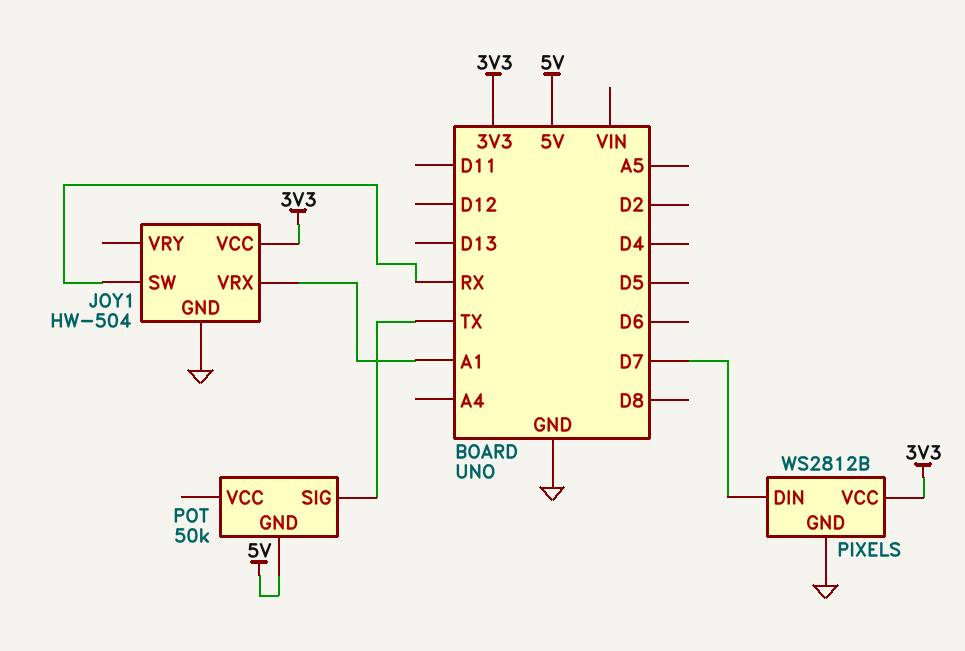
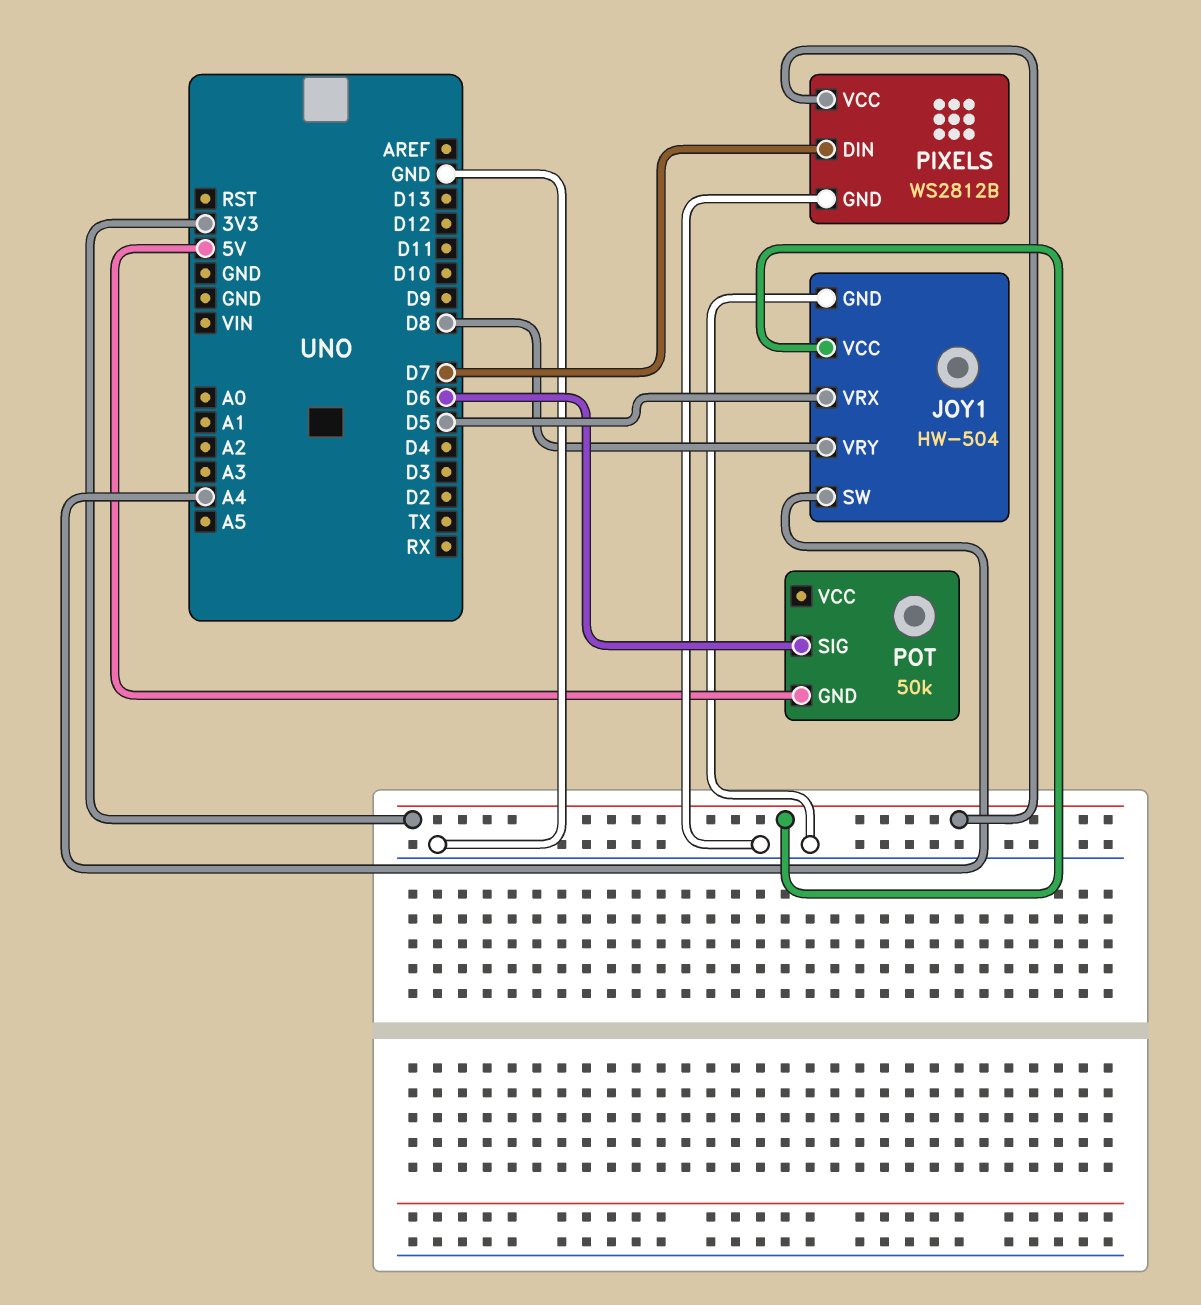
JOY1 pin SW: RX -> A4
JOY1 pin VRX: A1 -> D5
JOY1 pin VRY: none -> D8
POT pin SIG: TX -> D6

